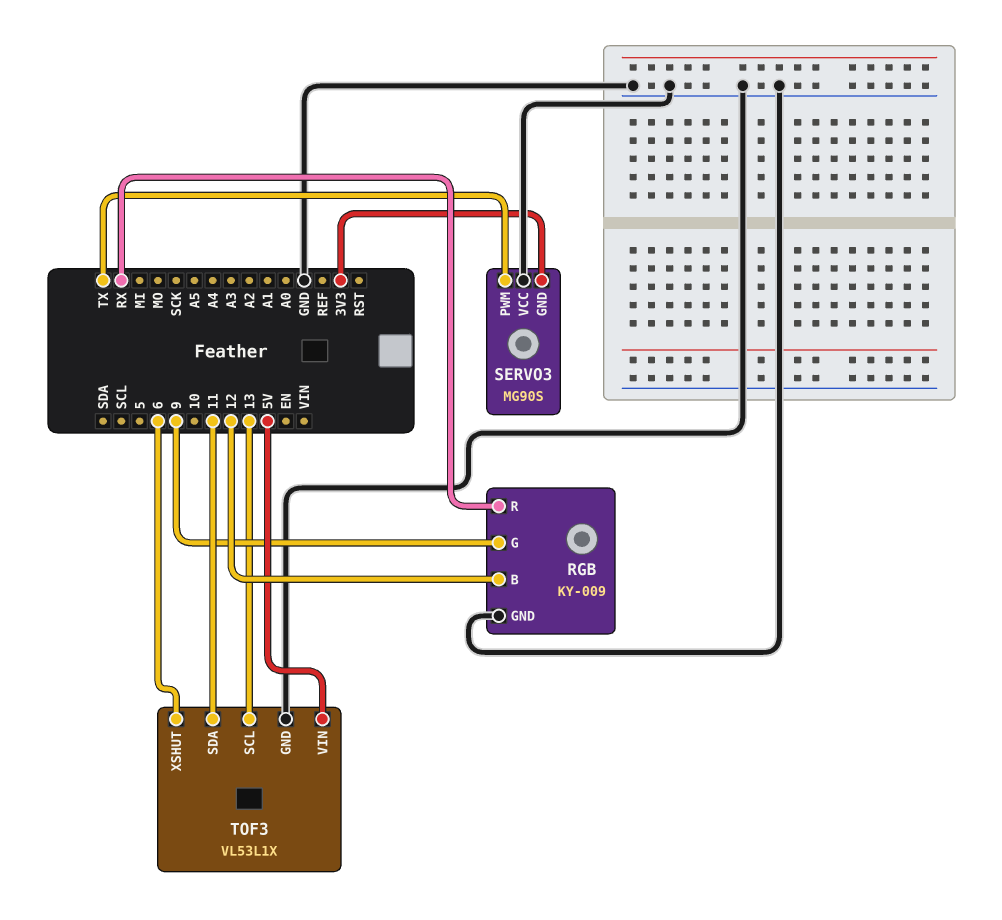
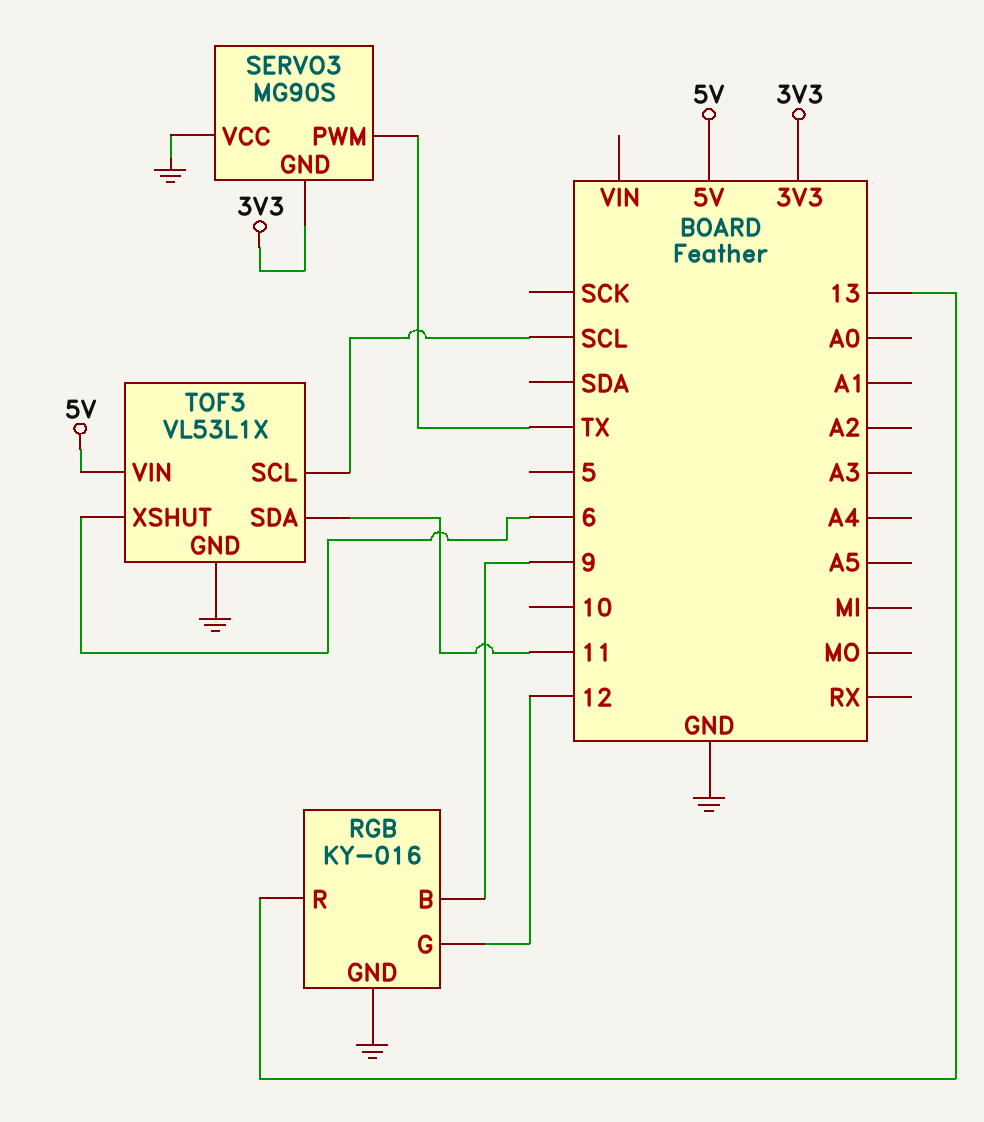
RGB: KY-009 -> KY-016
RGB pin B: 12 -> 9
RGB pin G: 9 -> 12
RGB pin R: RX -> 13
TOF3 pin SCL: 13 -> SCL

